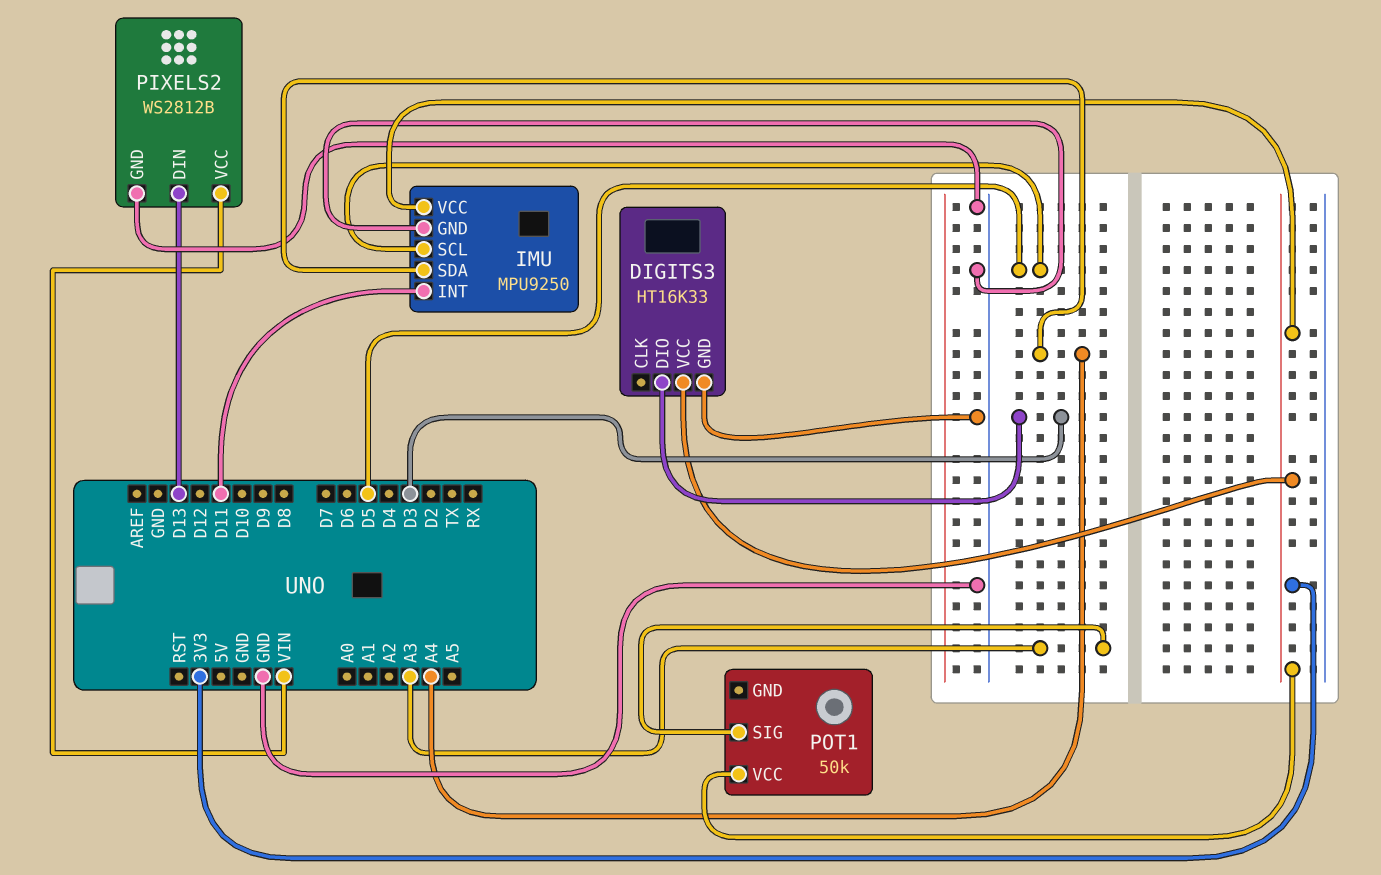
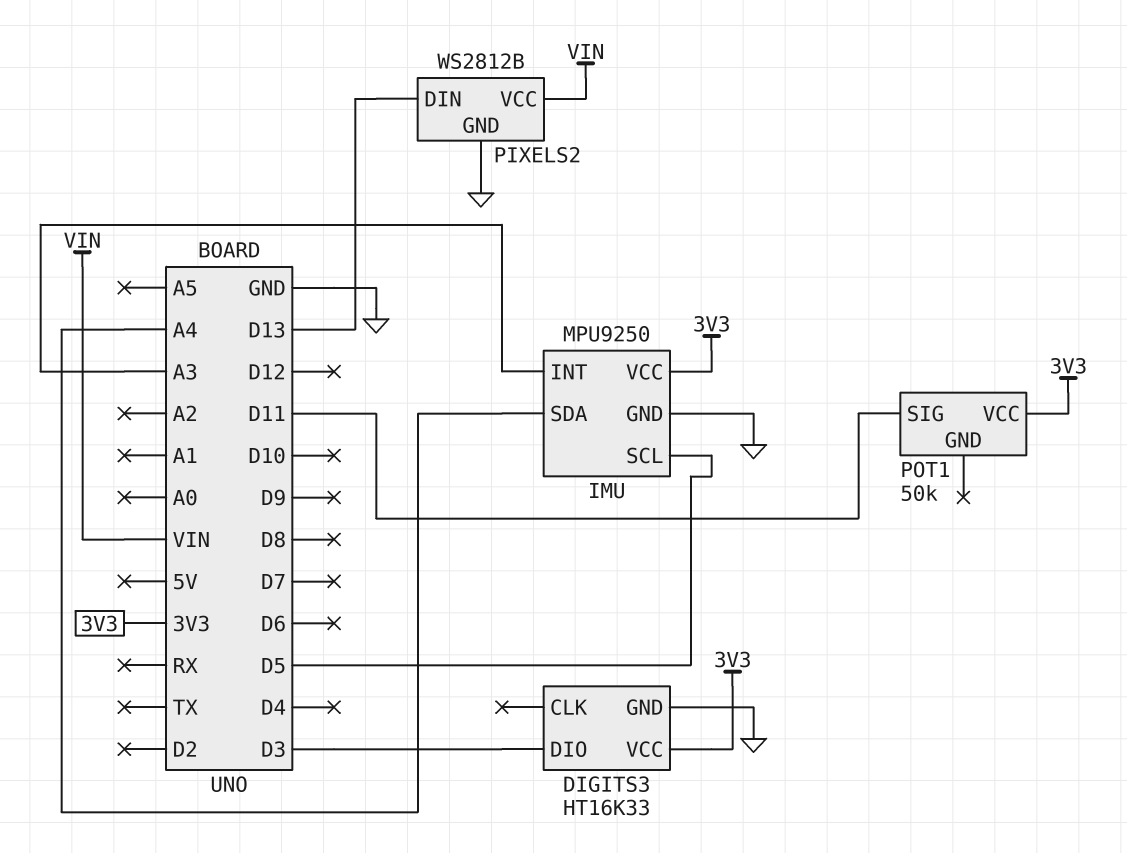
IMU pin INT: D11 -> A3
POT1 pin SIG: A3 -> D11

